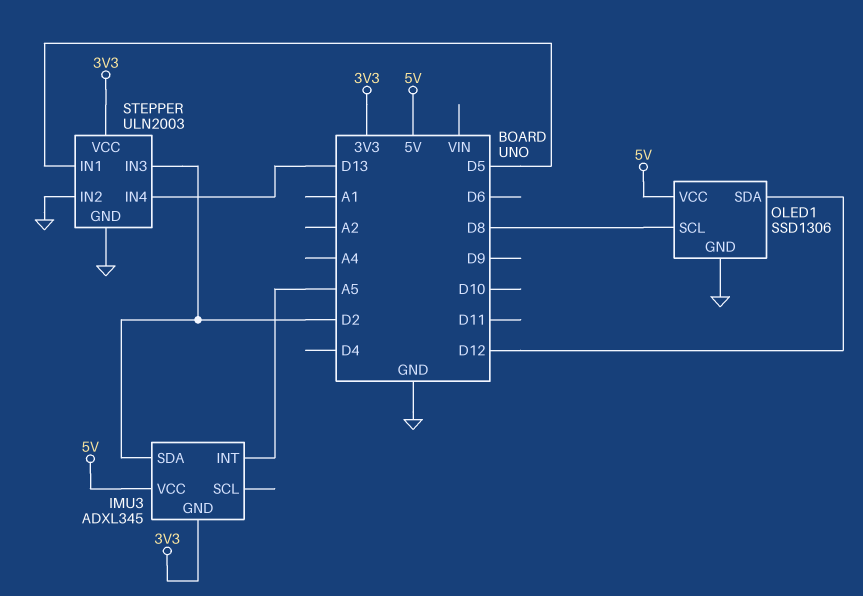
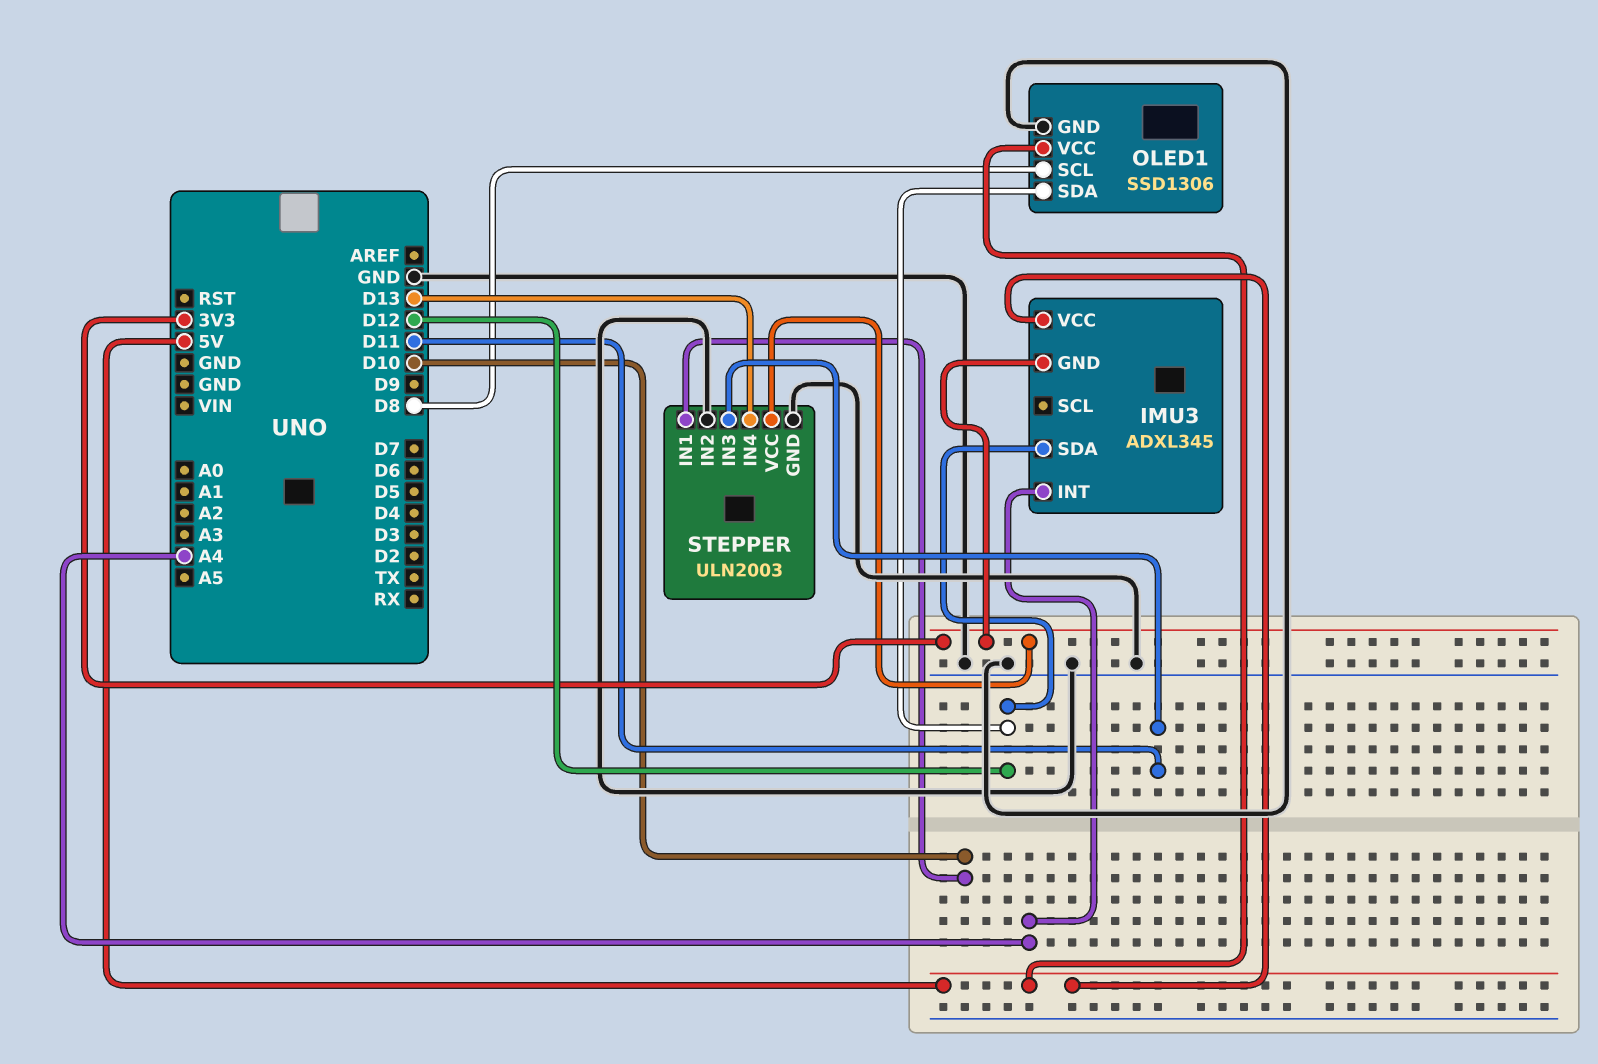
IMU3 pin INT: A5 -> A4
IMU3 pin SDA: D2 -> D12
STEPPER pin IN1: D5 -> D10
STEPPER pin IN3: D2 -> D11

